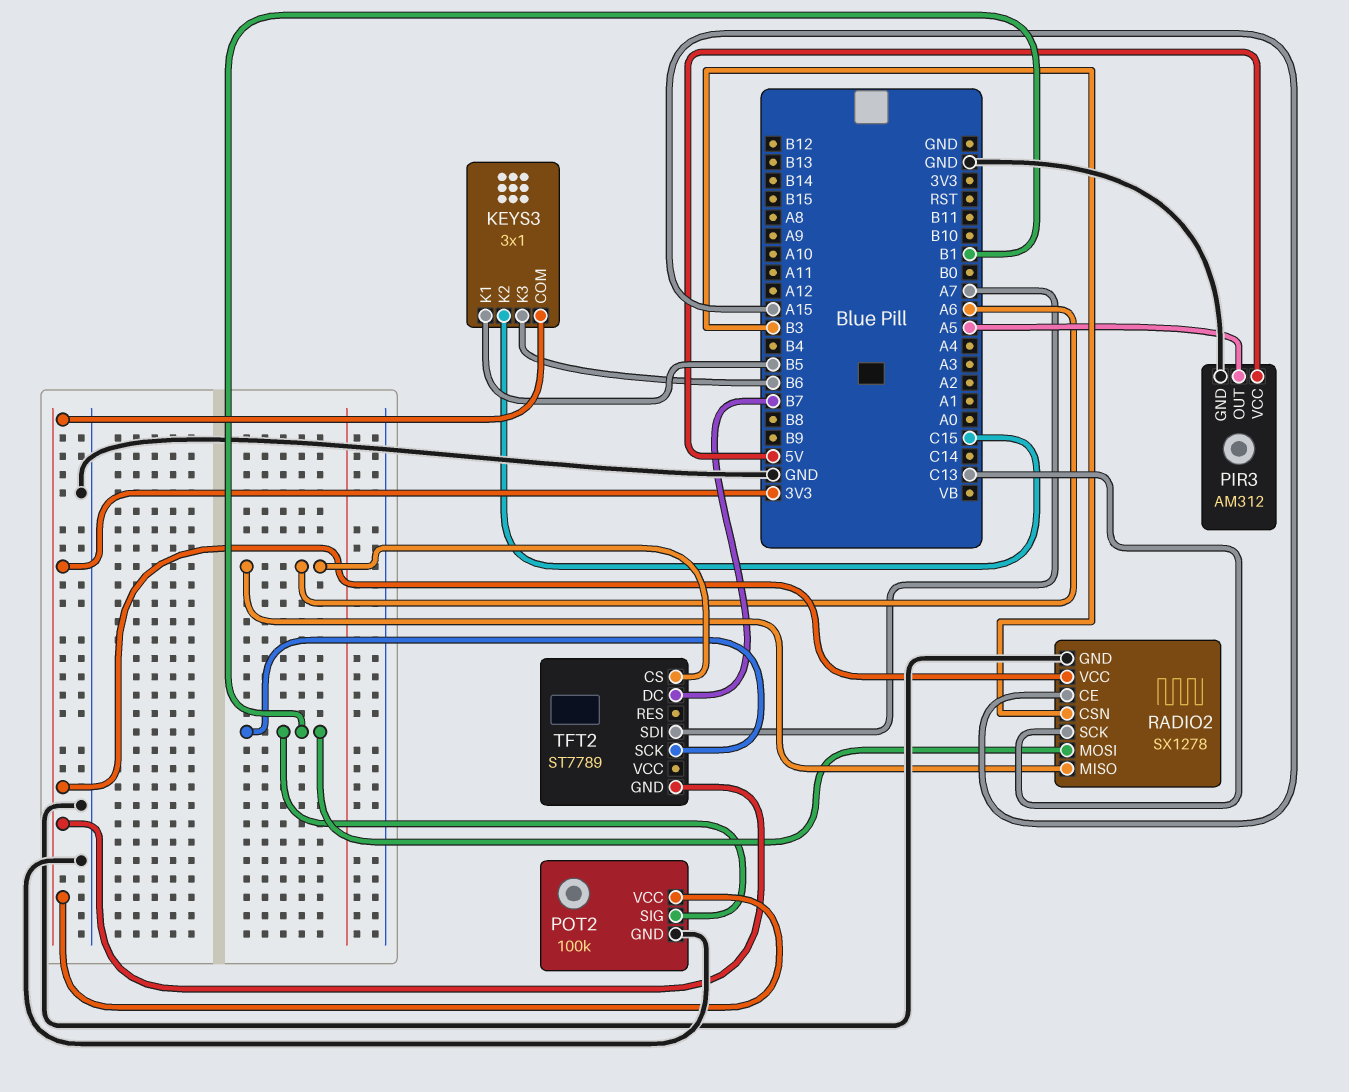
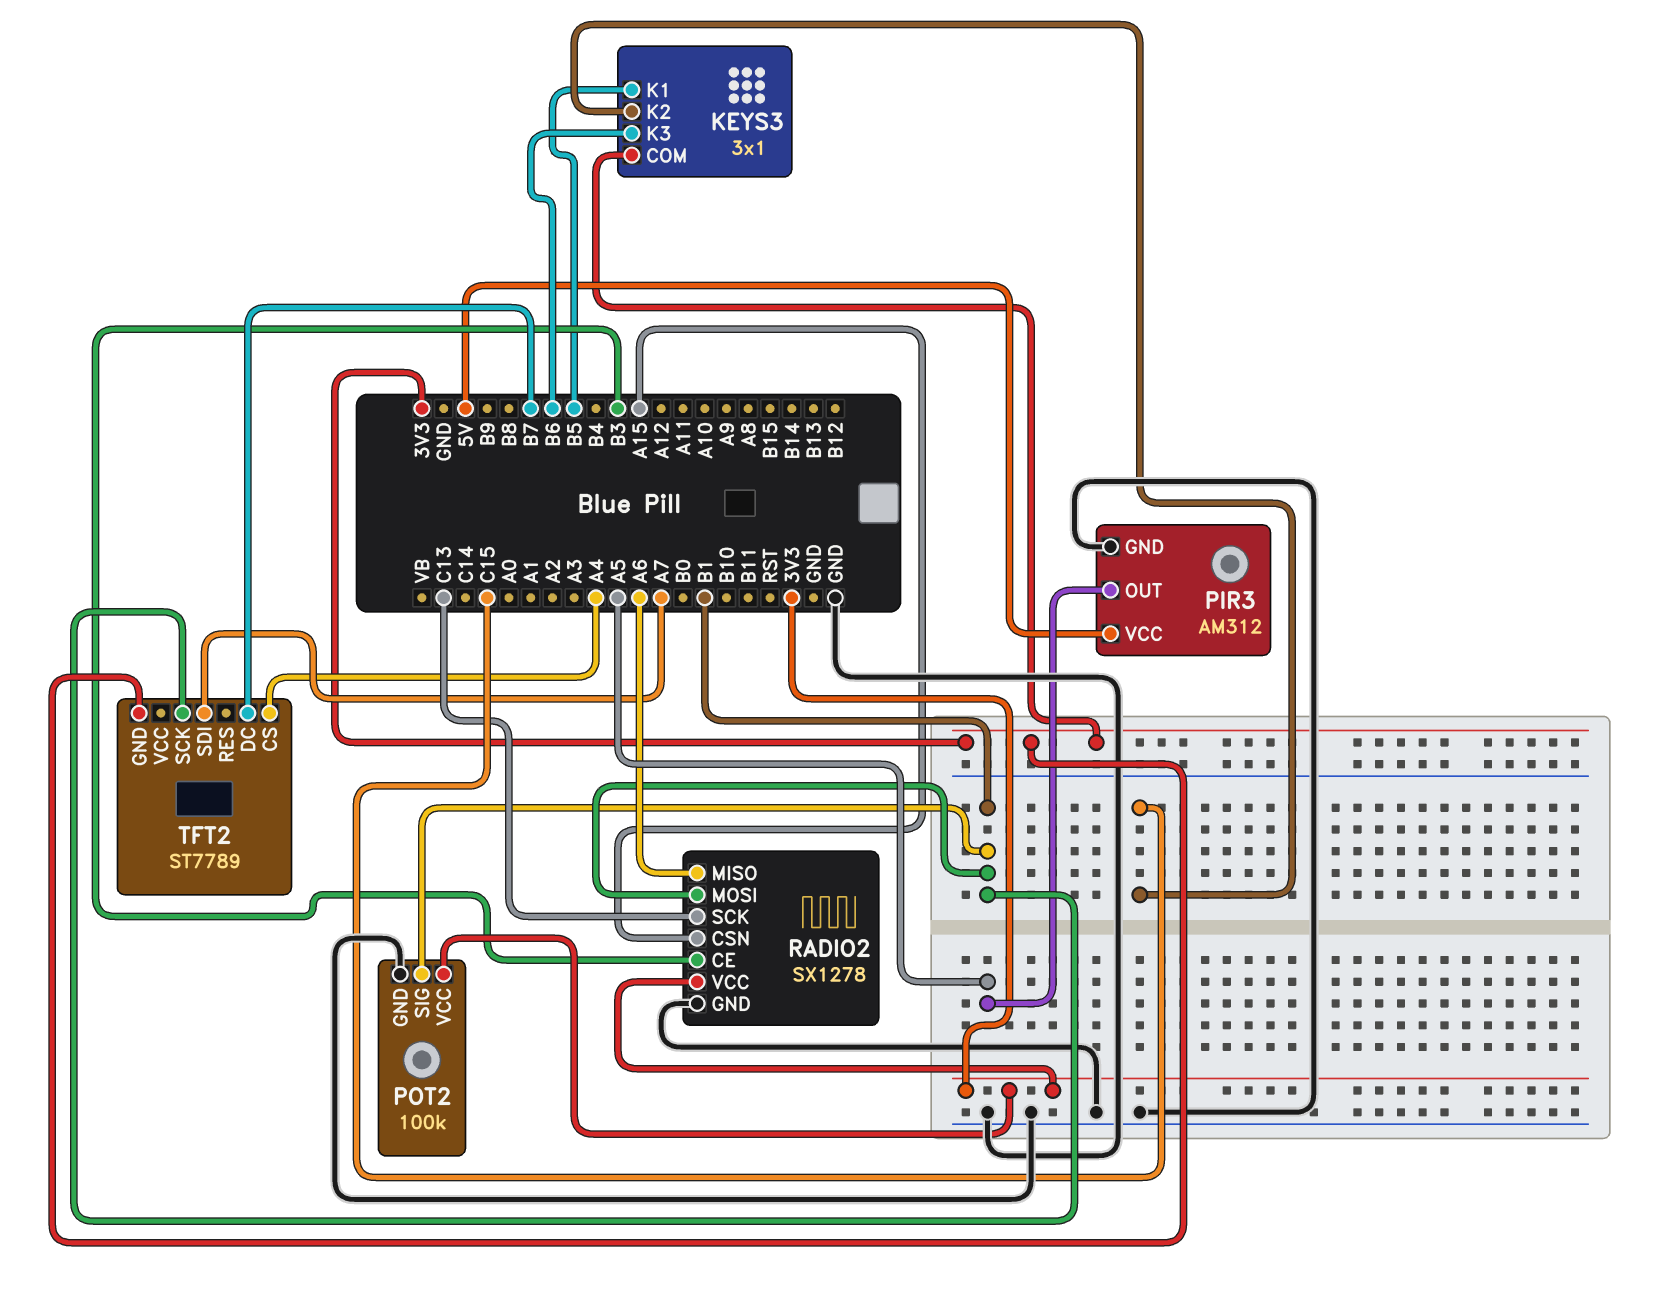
RADIO2 pin CE: A15 -> B3
RADIO2 pin CSN: B3 -> A15
TFT2 pin CS: A6 -> A4

